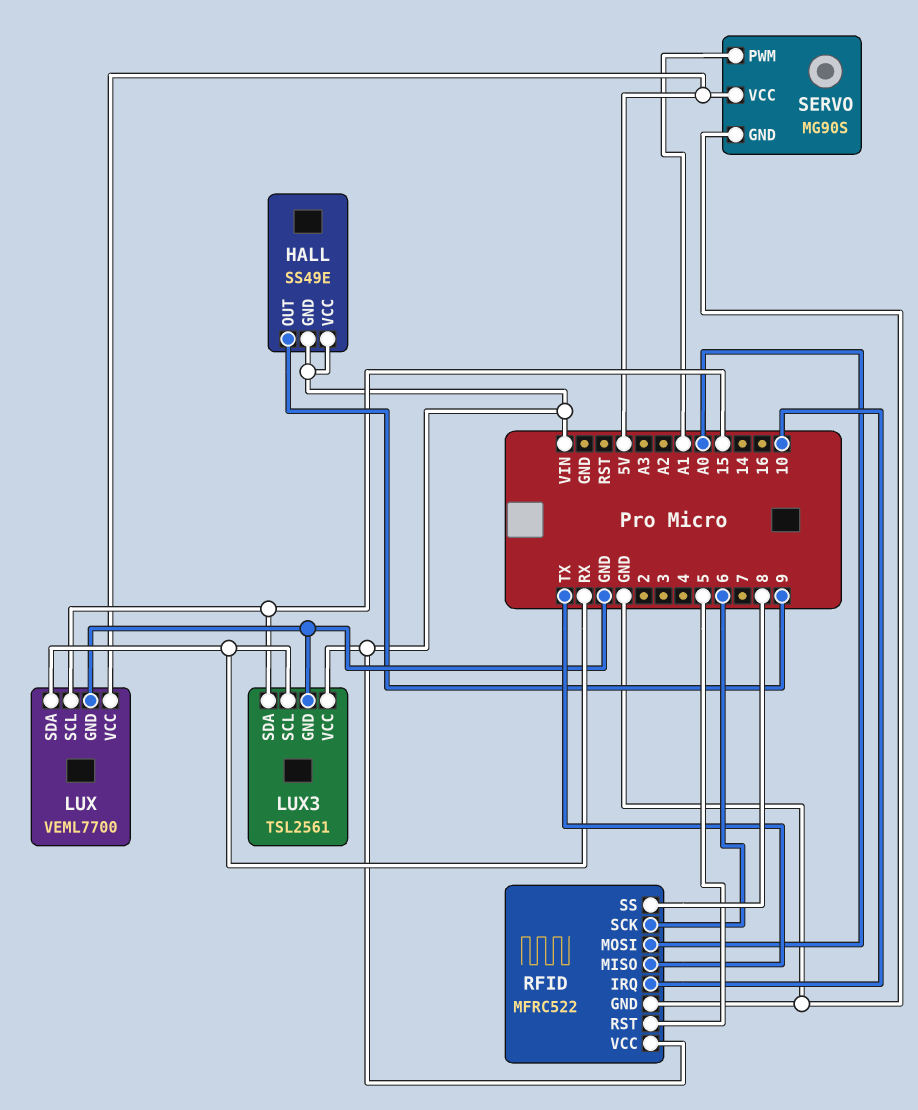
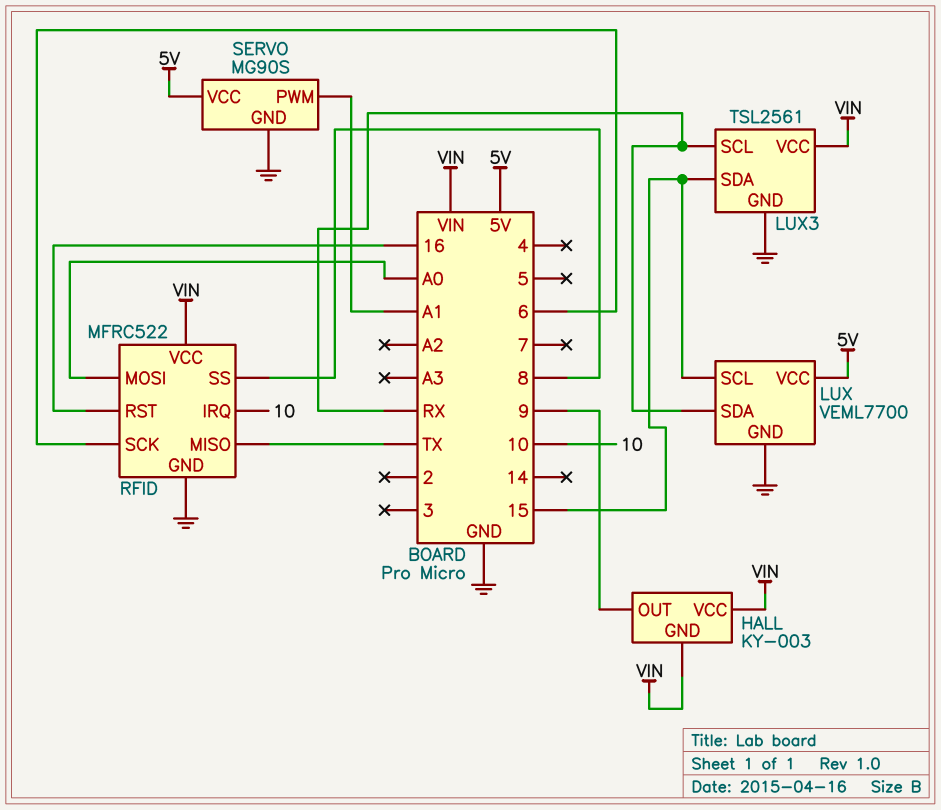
HALL: SS49E -> KY-003
RFID pin RST: 5 -> 16

